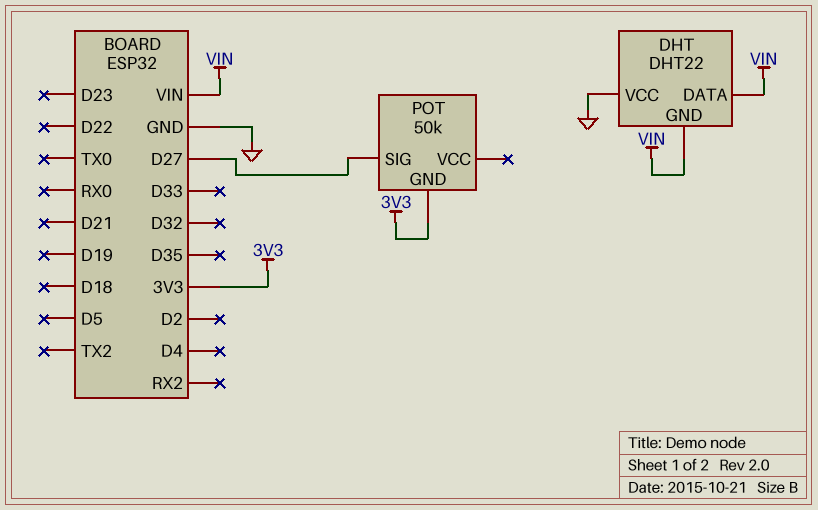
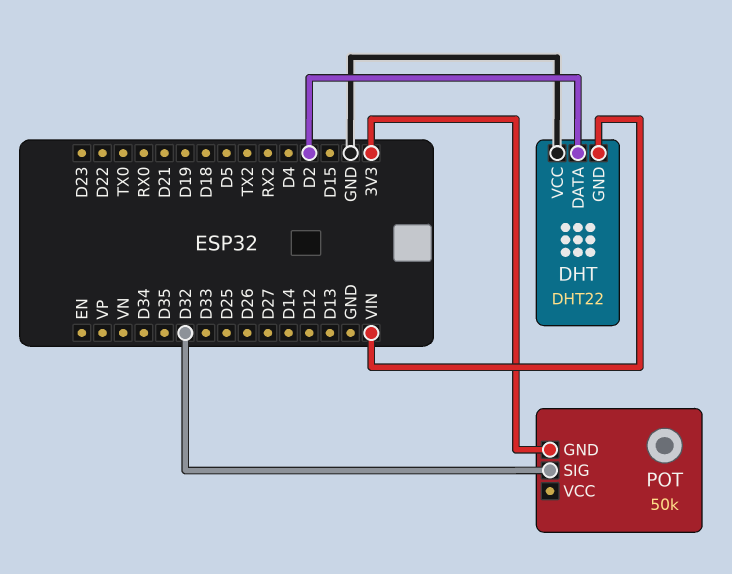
DHT pin DATA: VIN -> D2
POT pin SIG: D27 -> D32

